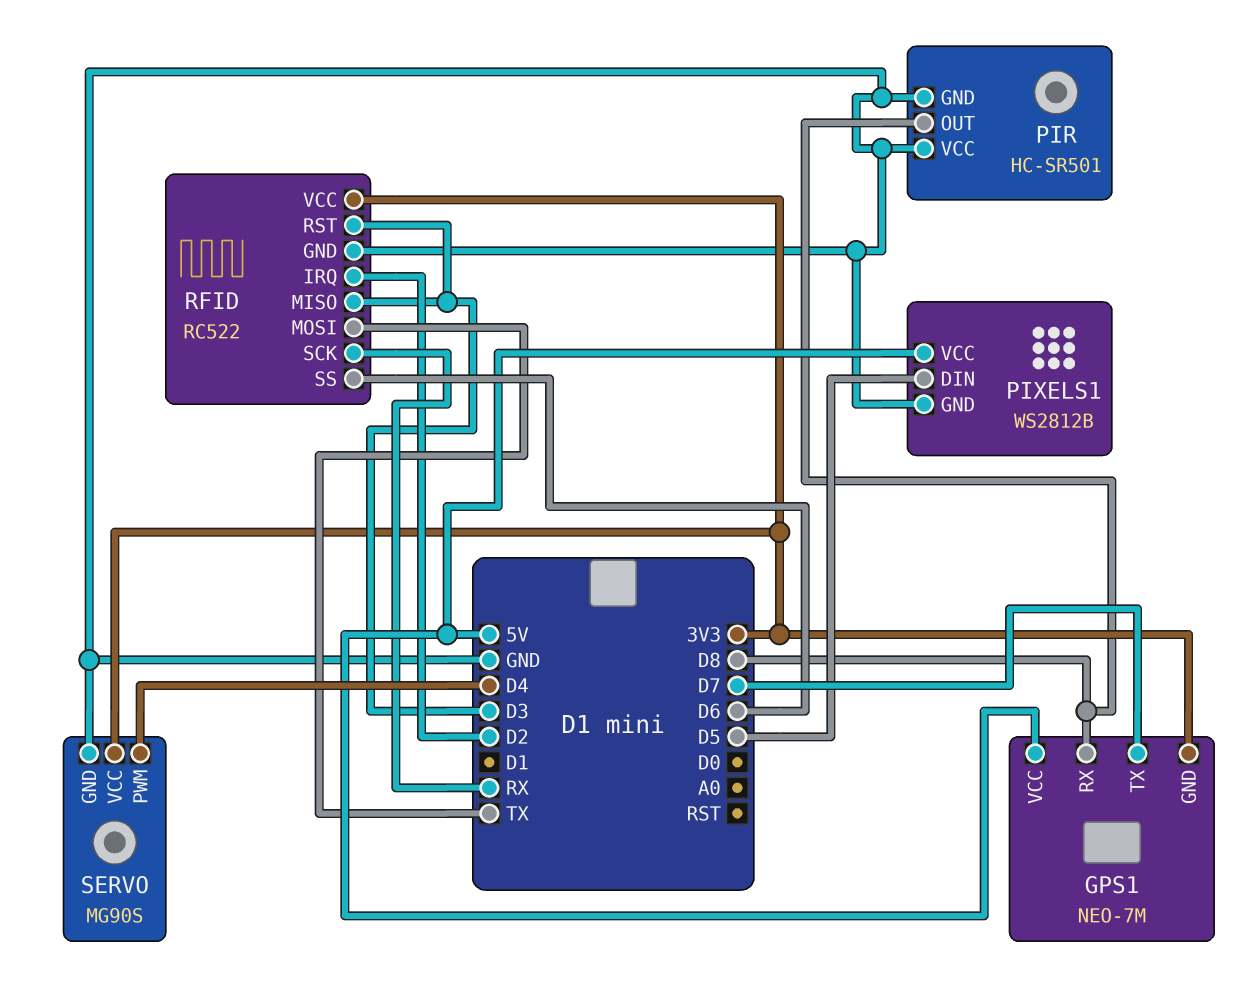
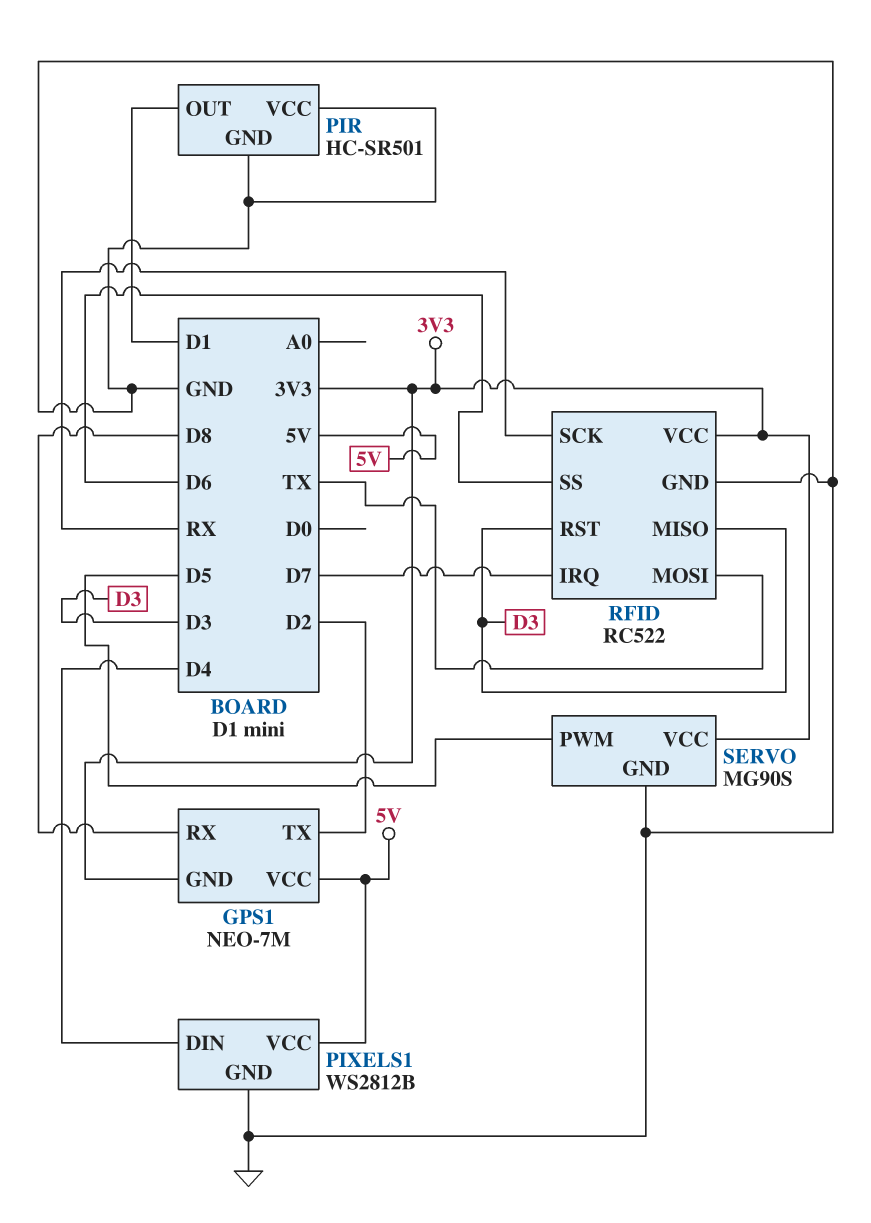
GPS1 pin TX: D7 -> D2
PIR pin OUT: D8 -> D1
PIXELS1 pin DIN: D5 -> D4
RFID pin IRQ: D2 -> D7
SERVO pin PWM: D4 -> D5

